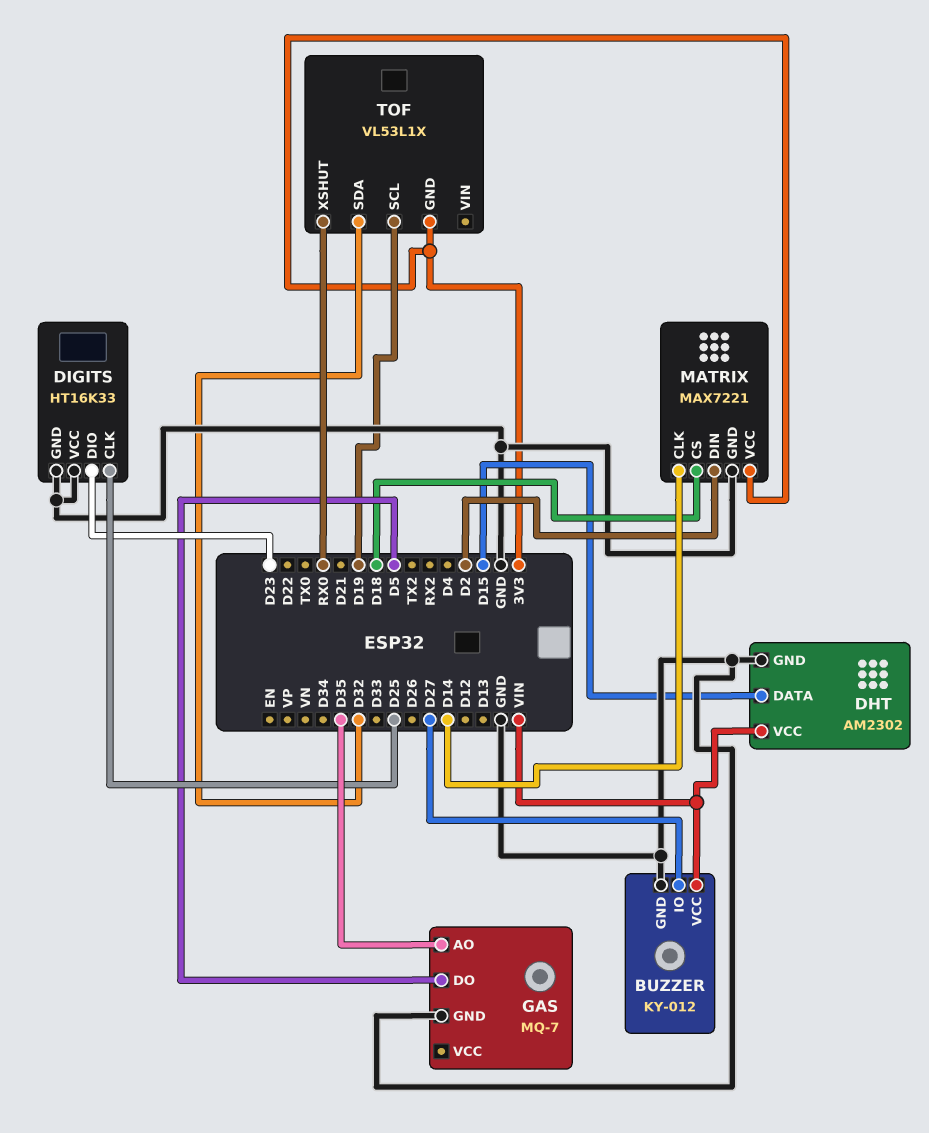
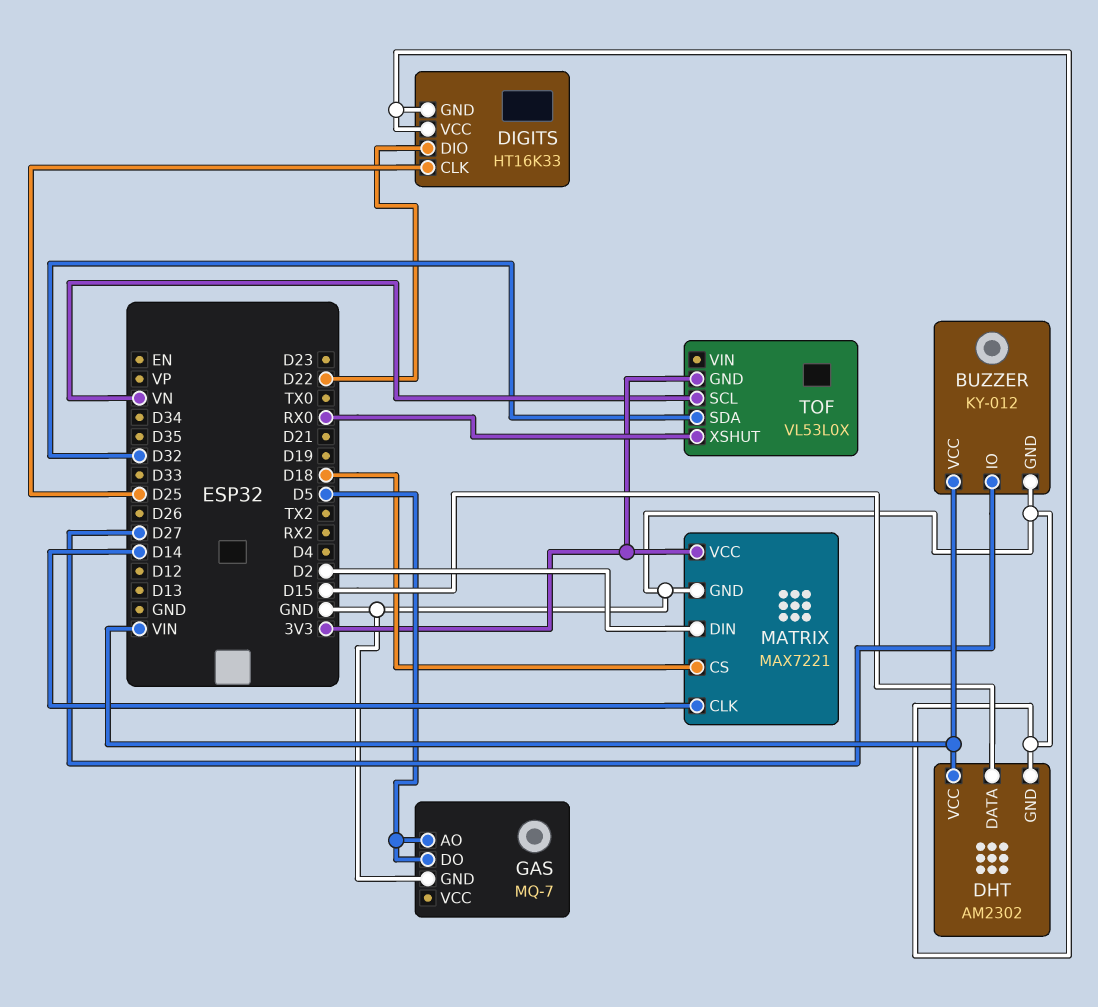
DIGITS pin DIO: D23 -> D22
GAS pin AO: D35 -> D5
TOF: VL53L1X -> VL53L0X
TOF pin SCL: D19 -> VN

